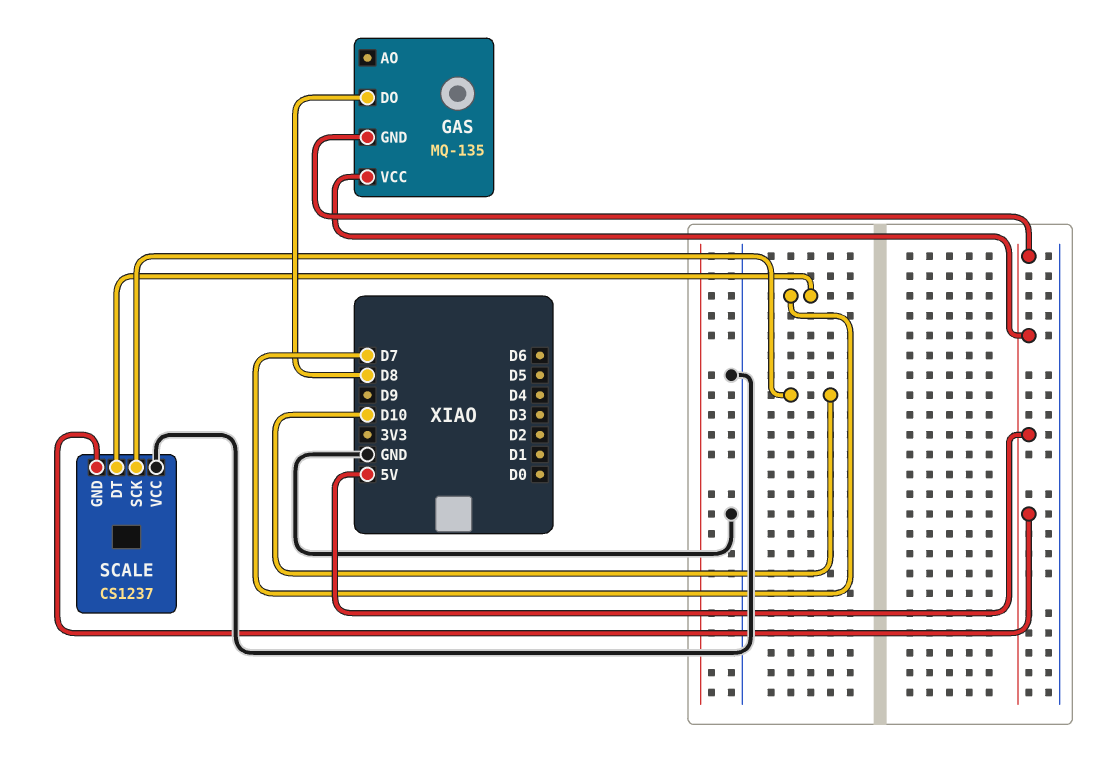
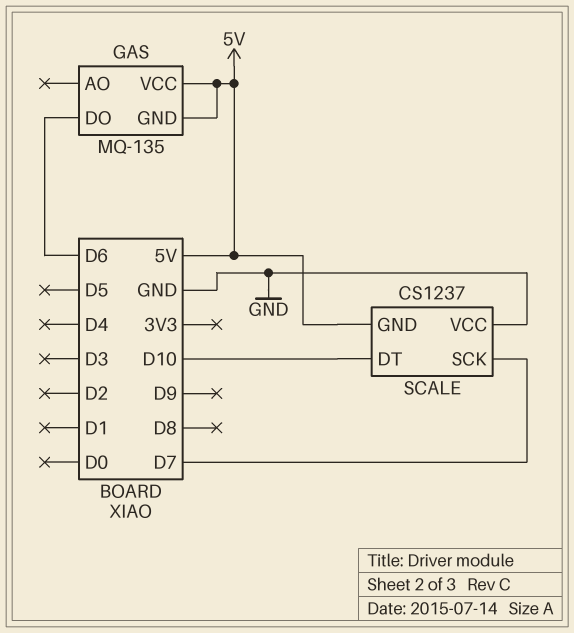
GAS pin DO: D8 -> D6
SCALE pin DT: D7 -> D10
SCALE pin SCK: D10 -> D7

